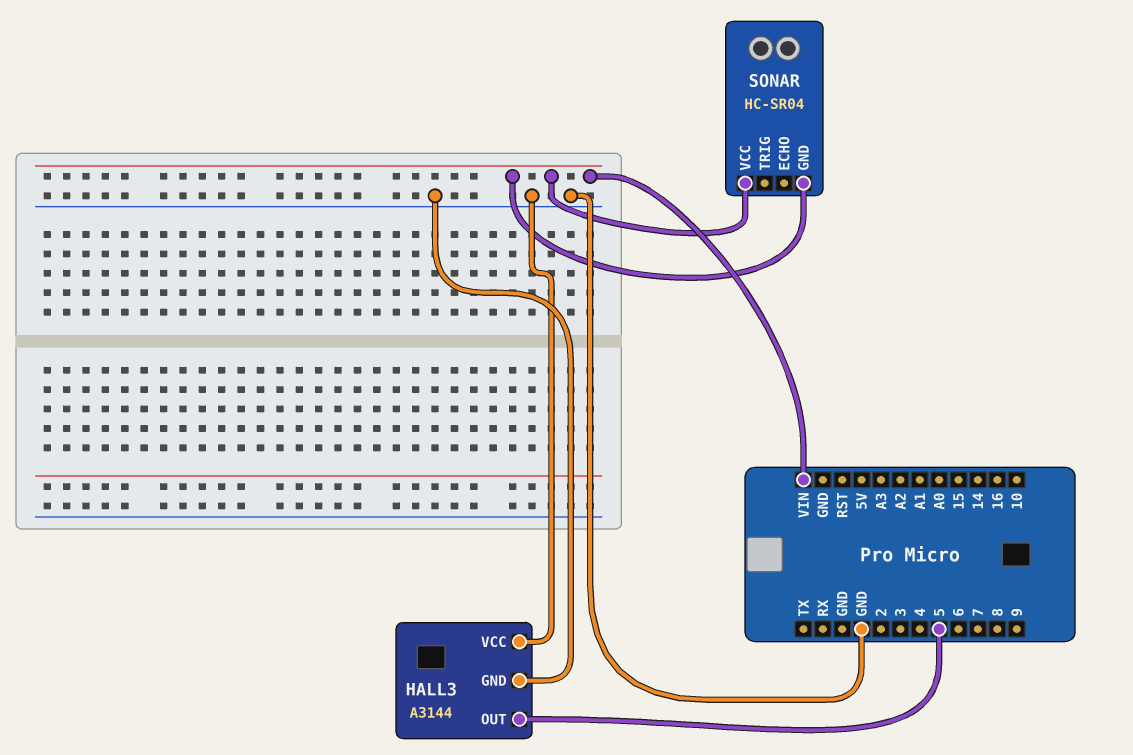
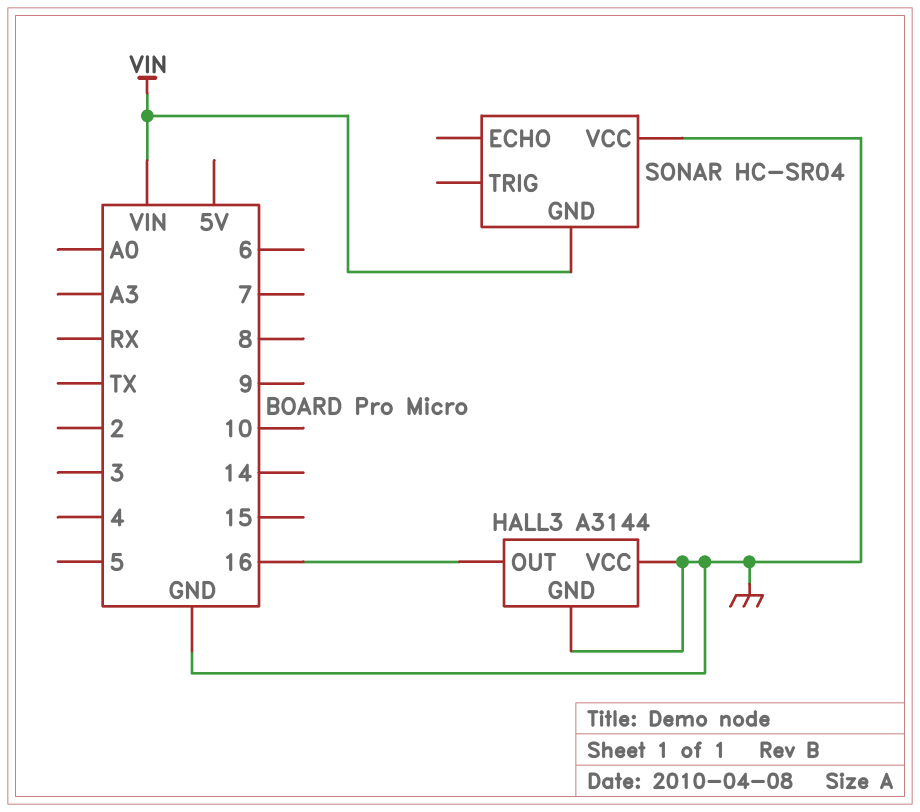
HALL3 pin OUT: 5 -> 16
SONAR pin VCC: VIN -> GND

